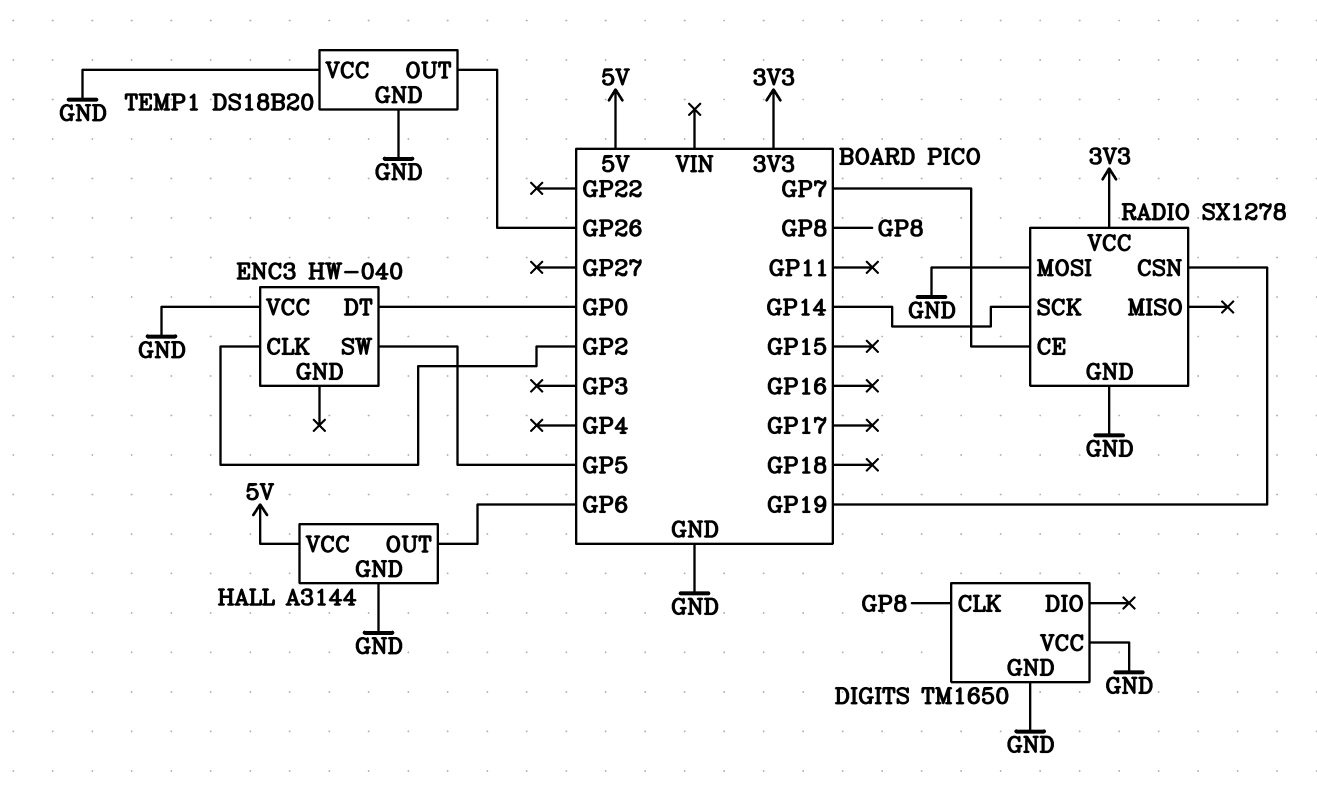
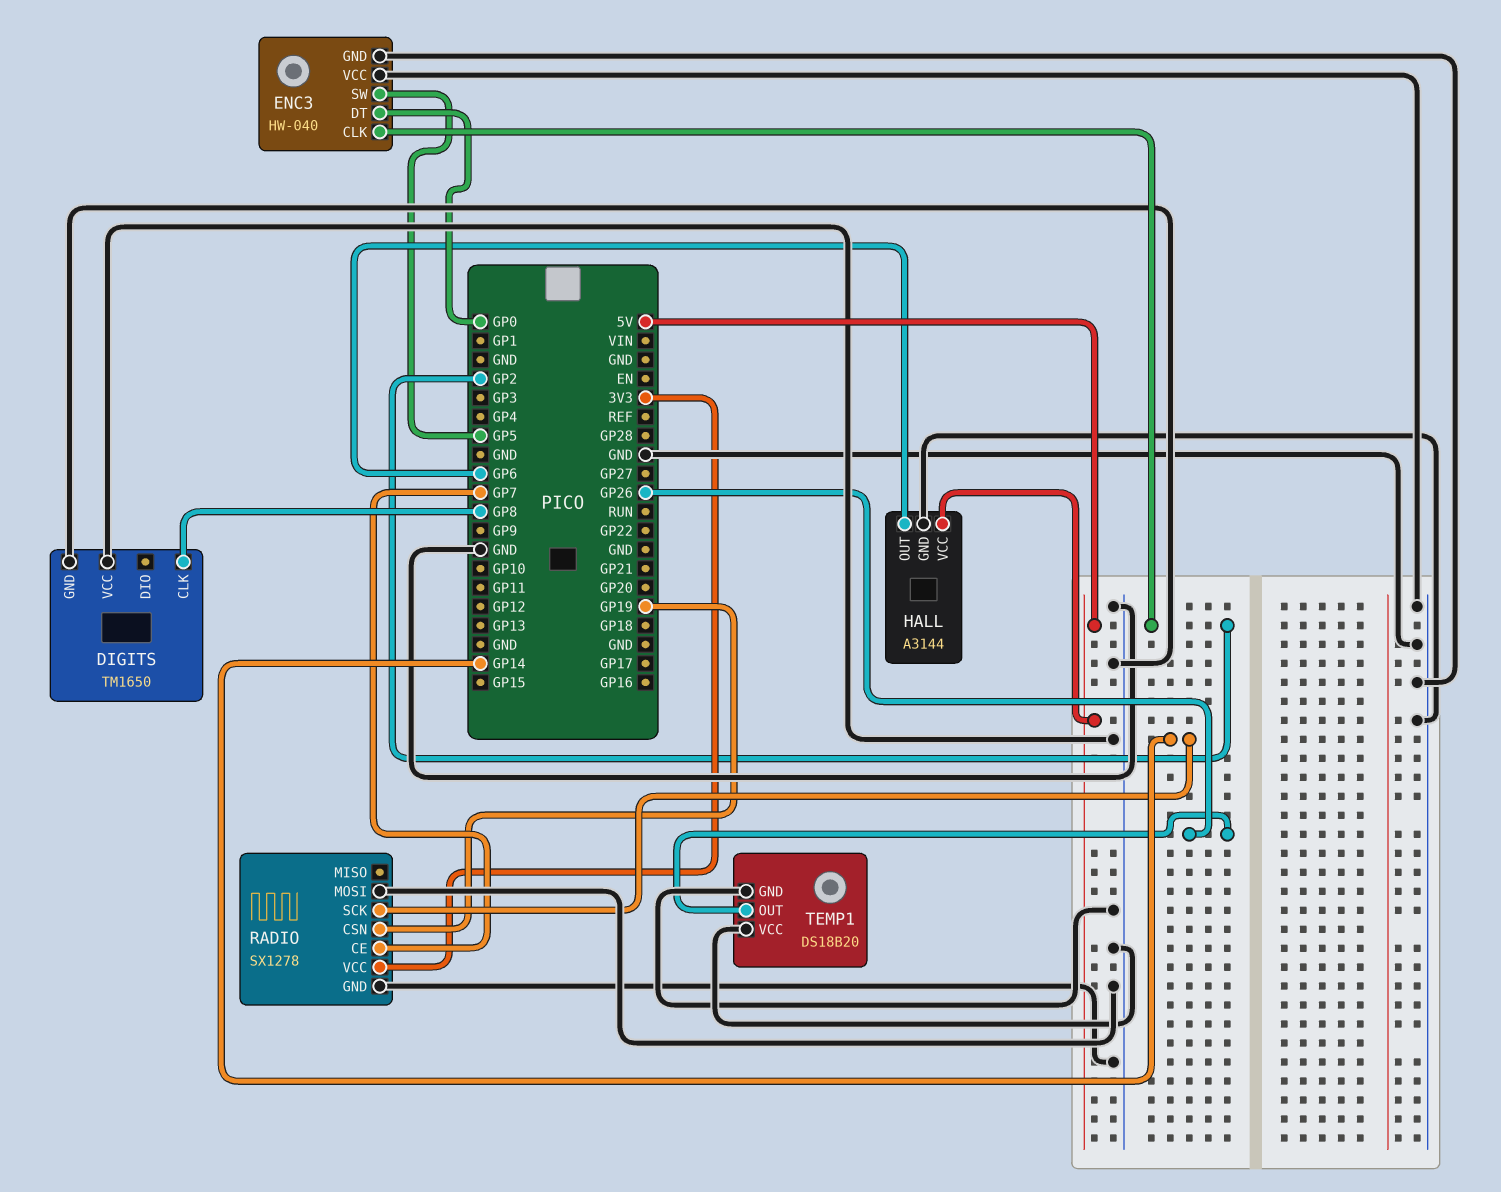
ENC3 pin GND: none -> GND

